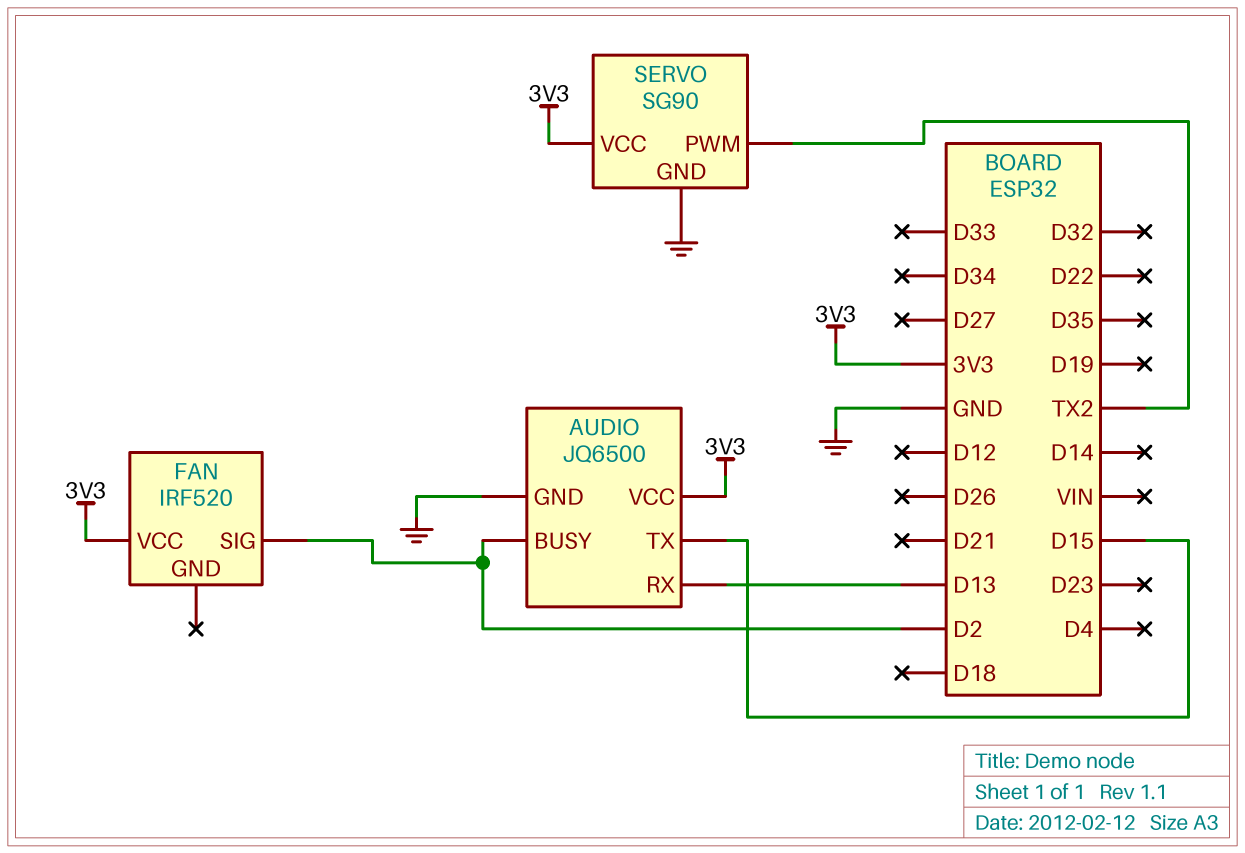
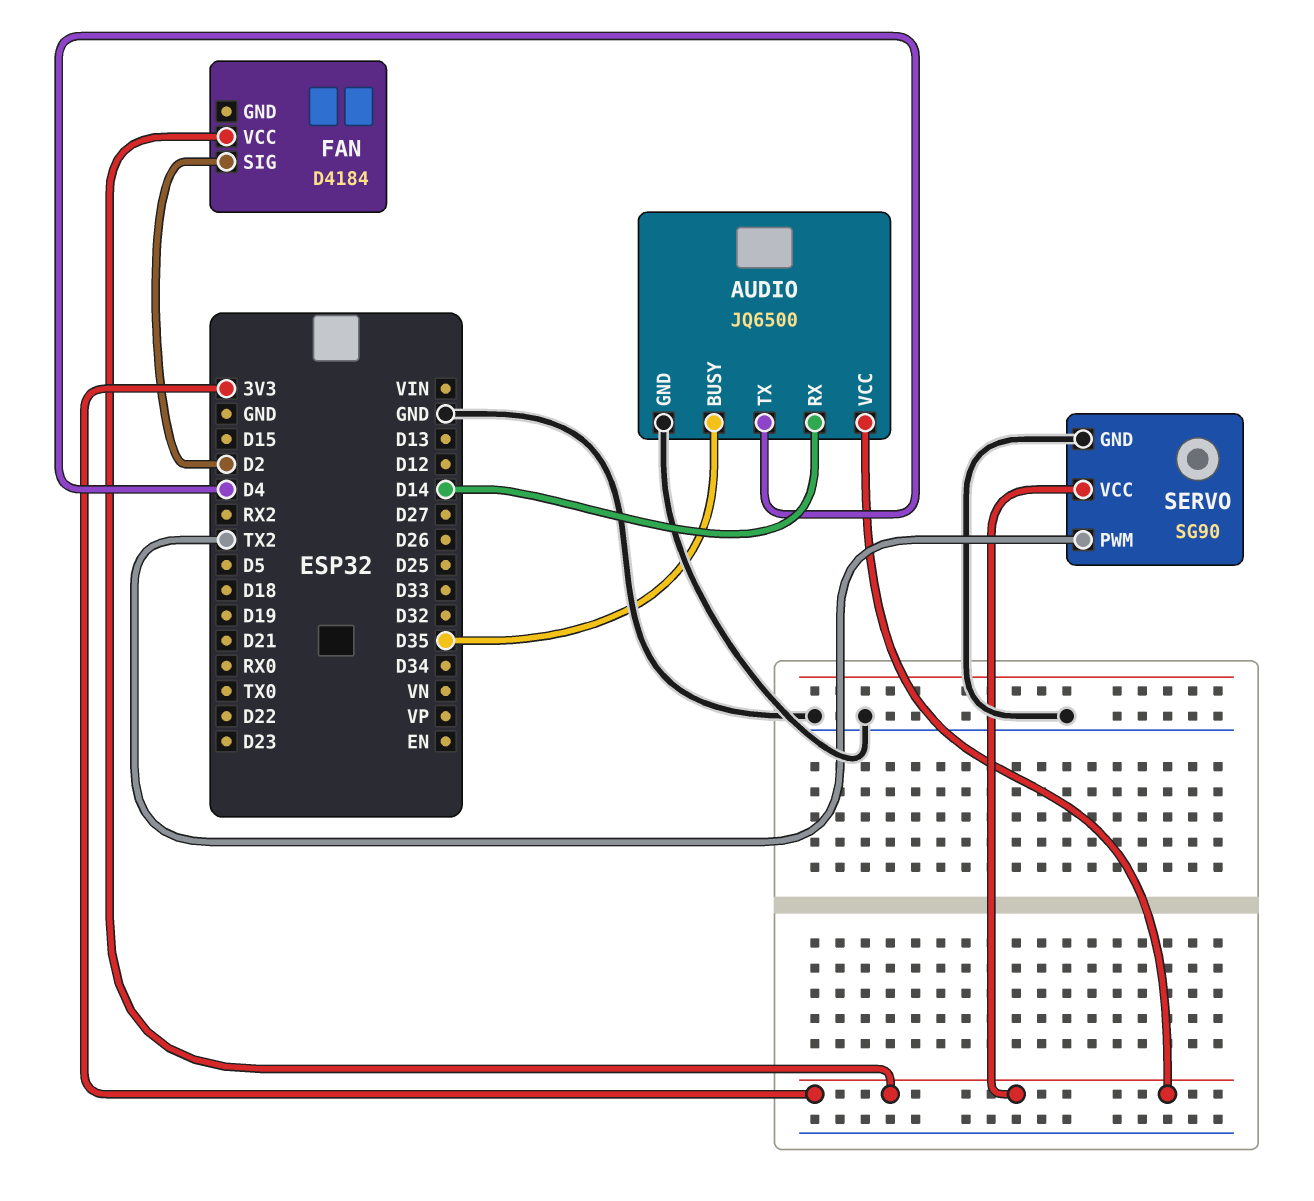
AUDIO pin BUSY: D2 -> D35
AUDIO pin RX: D13 -> D14
AUDIO pin TX: D15 -> D4
FAN: IRF520 -> D4184

